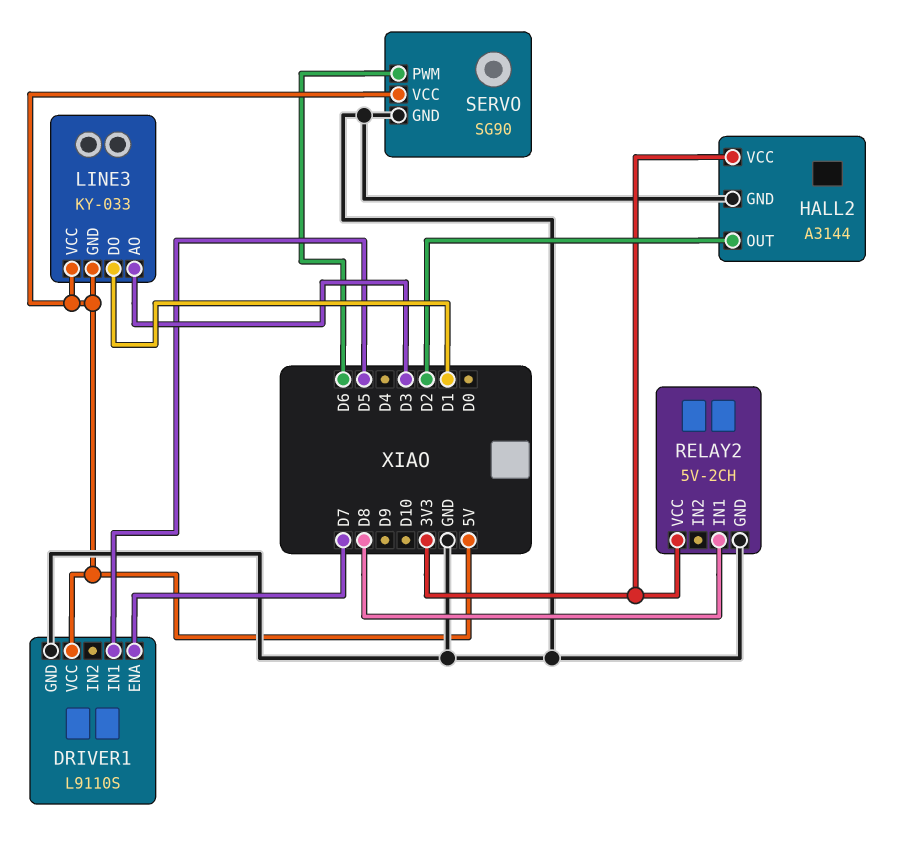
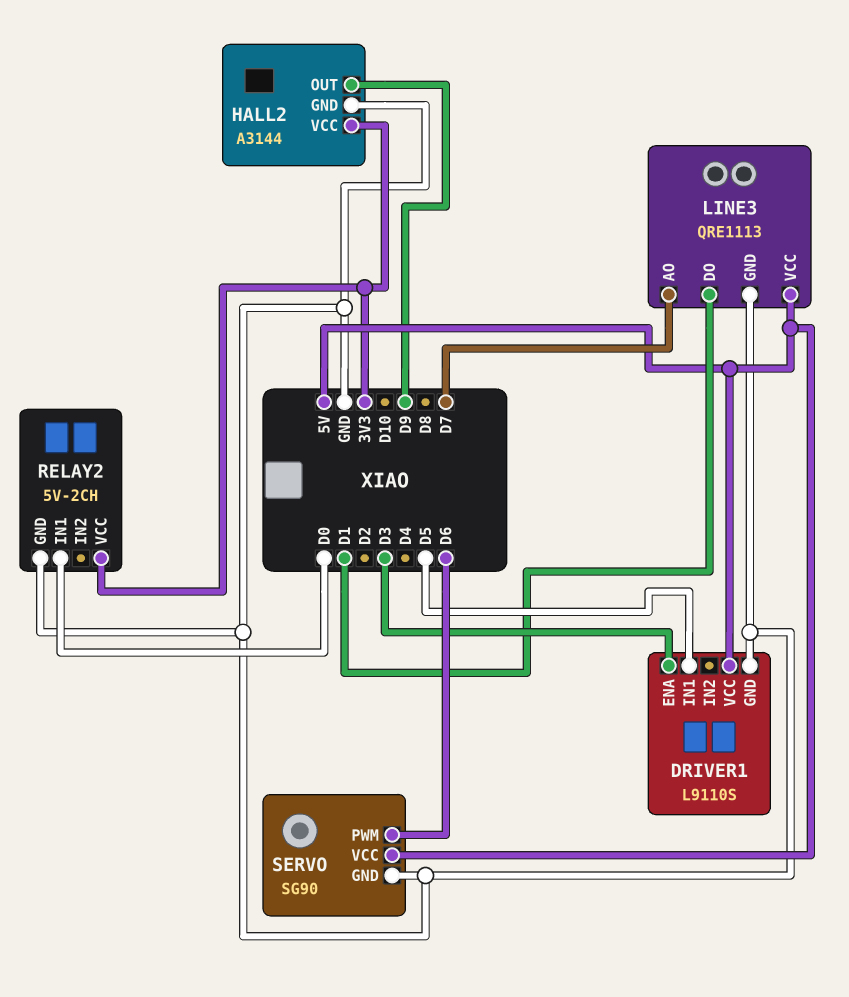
DRIVER1 pin ENA: D7 -> D3
HALL2 pin OUT: D2 -> D9
LINE3: KY-033 -> QRE1113
LINE3 pin AO: D3 -> D7
LINE3 pin GND: 5V -> GND
RELAY2 pin IN1: D8 -> D0

